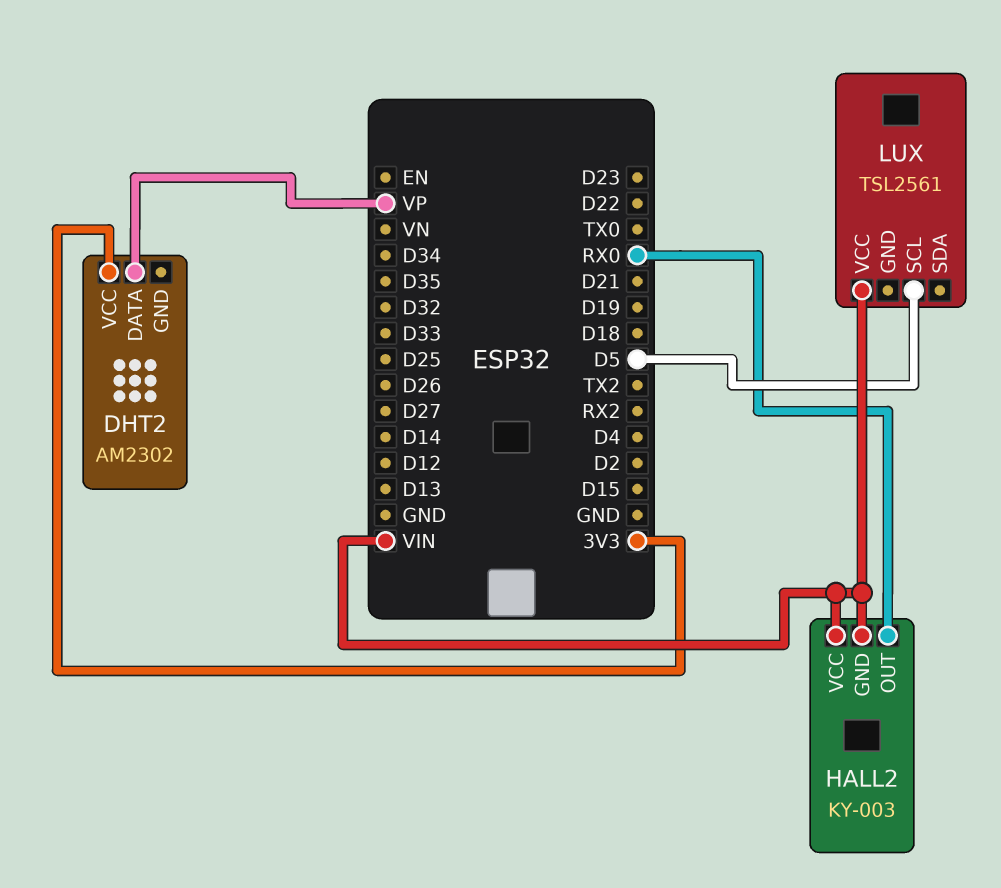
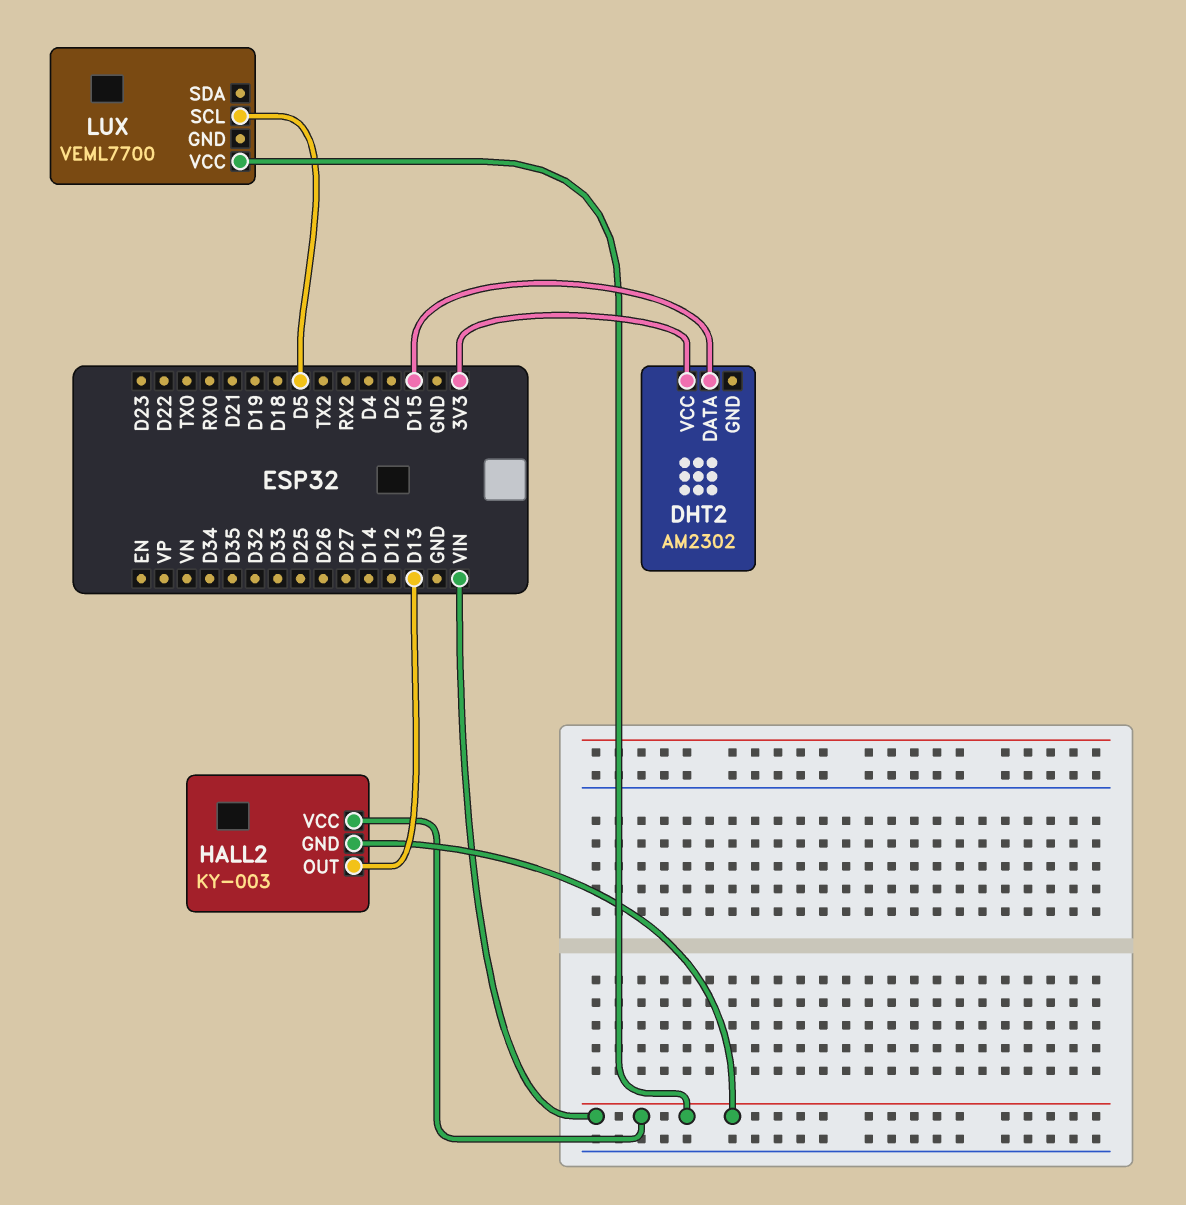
DHT2 pin DATA: VP -> D15
HALL2 pin OUT: RX0 -> D13
LUX: TSL2561 -> VEML7700

